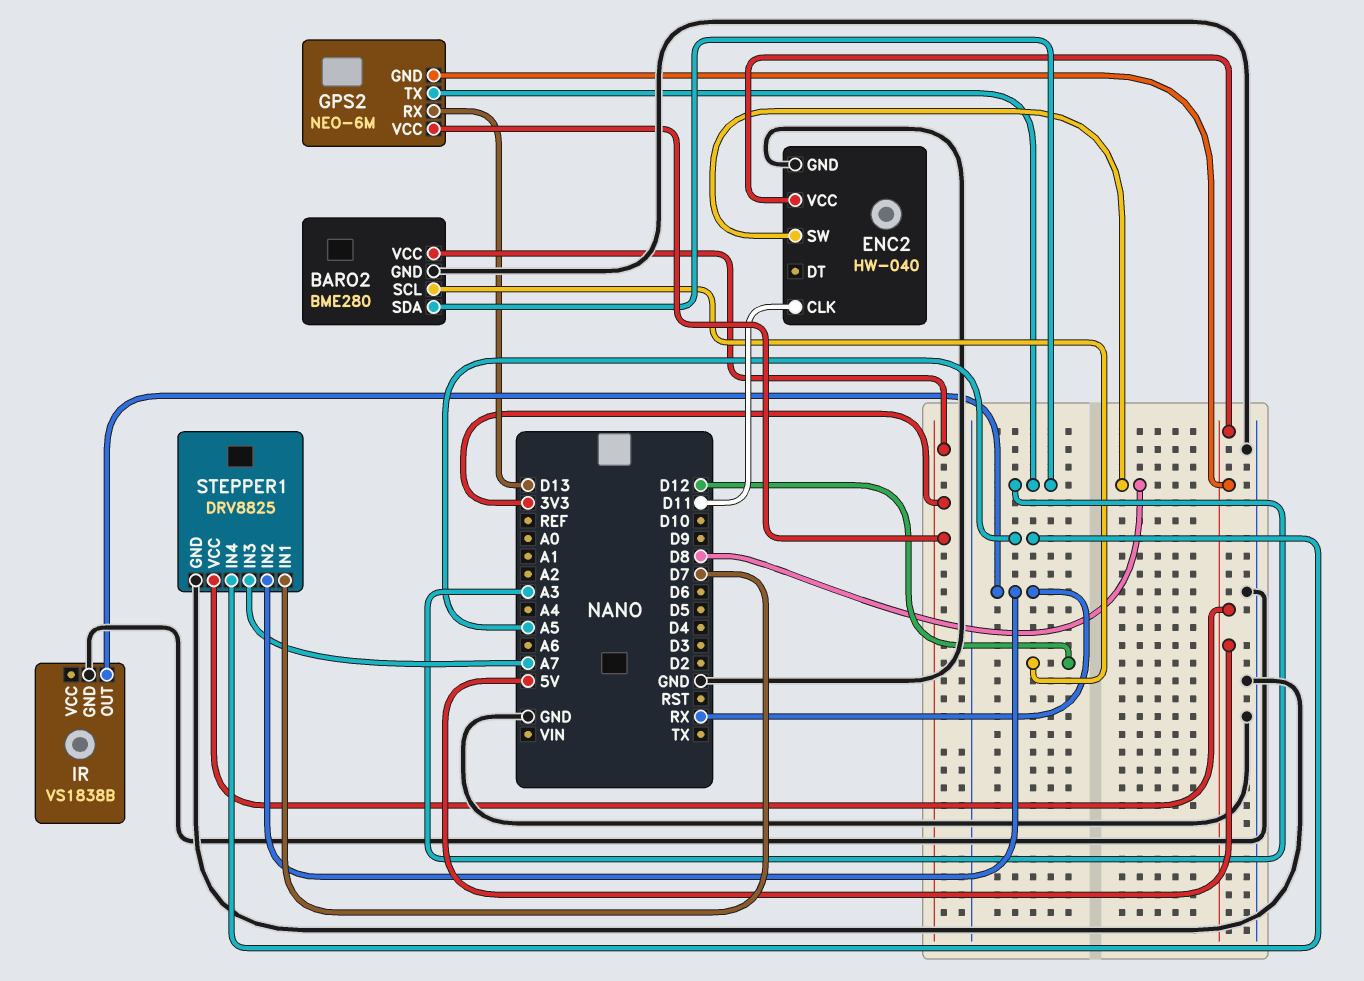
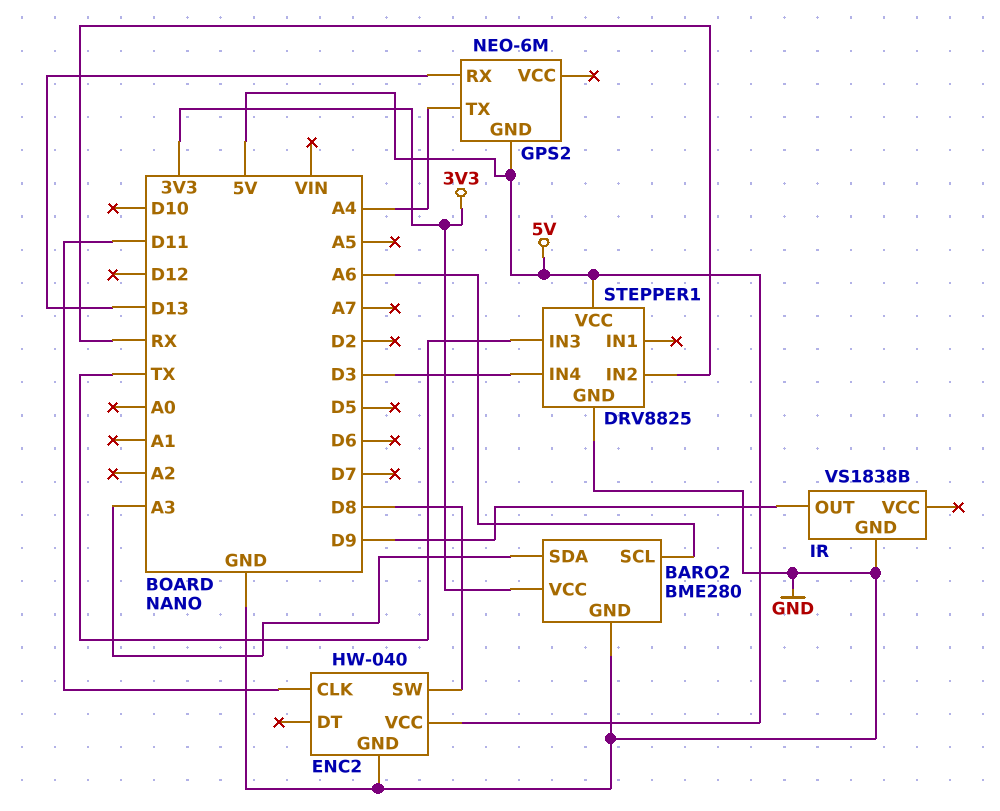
BARO2 pin SCL: D12 -> A6
GPS2 pin TX: A3 -> A4
GPS2 pin VCC: 3V3 -> none
IR pin OUT: RX -> D9
STEPPER1 pin IN1: D7 -> none
STEPPER1 pin IN3: A7 -> TX
STEPPER1 pin IN4: A5 -> D3

